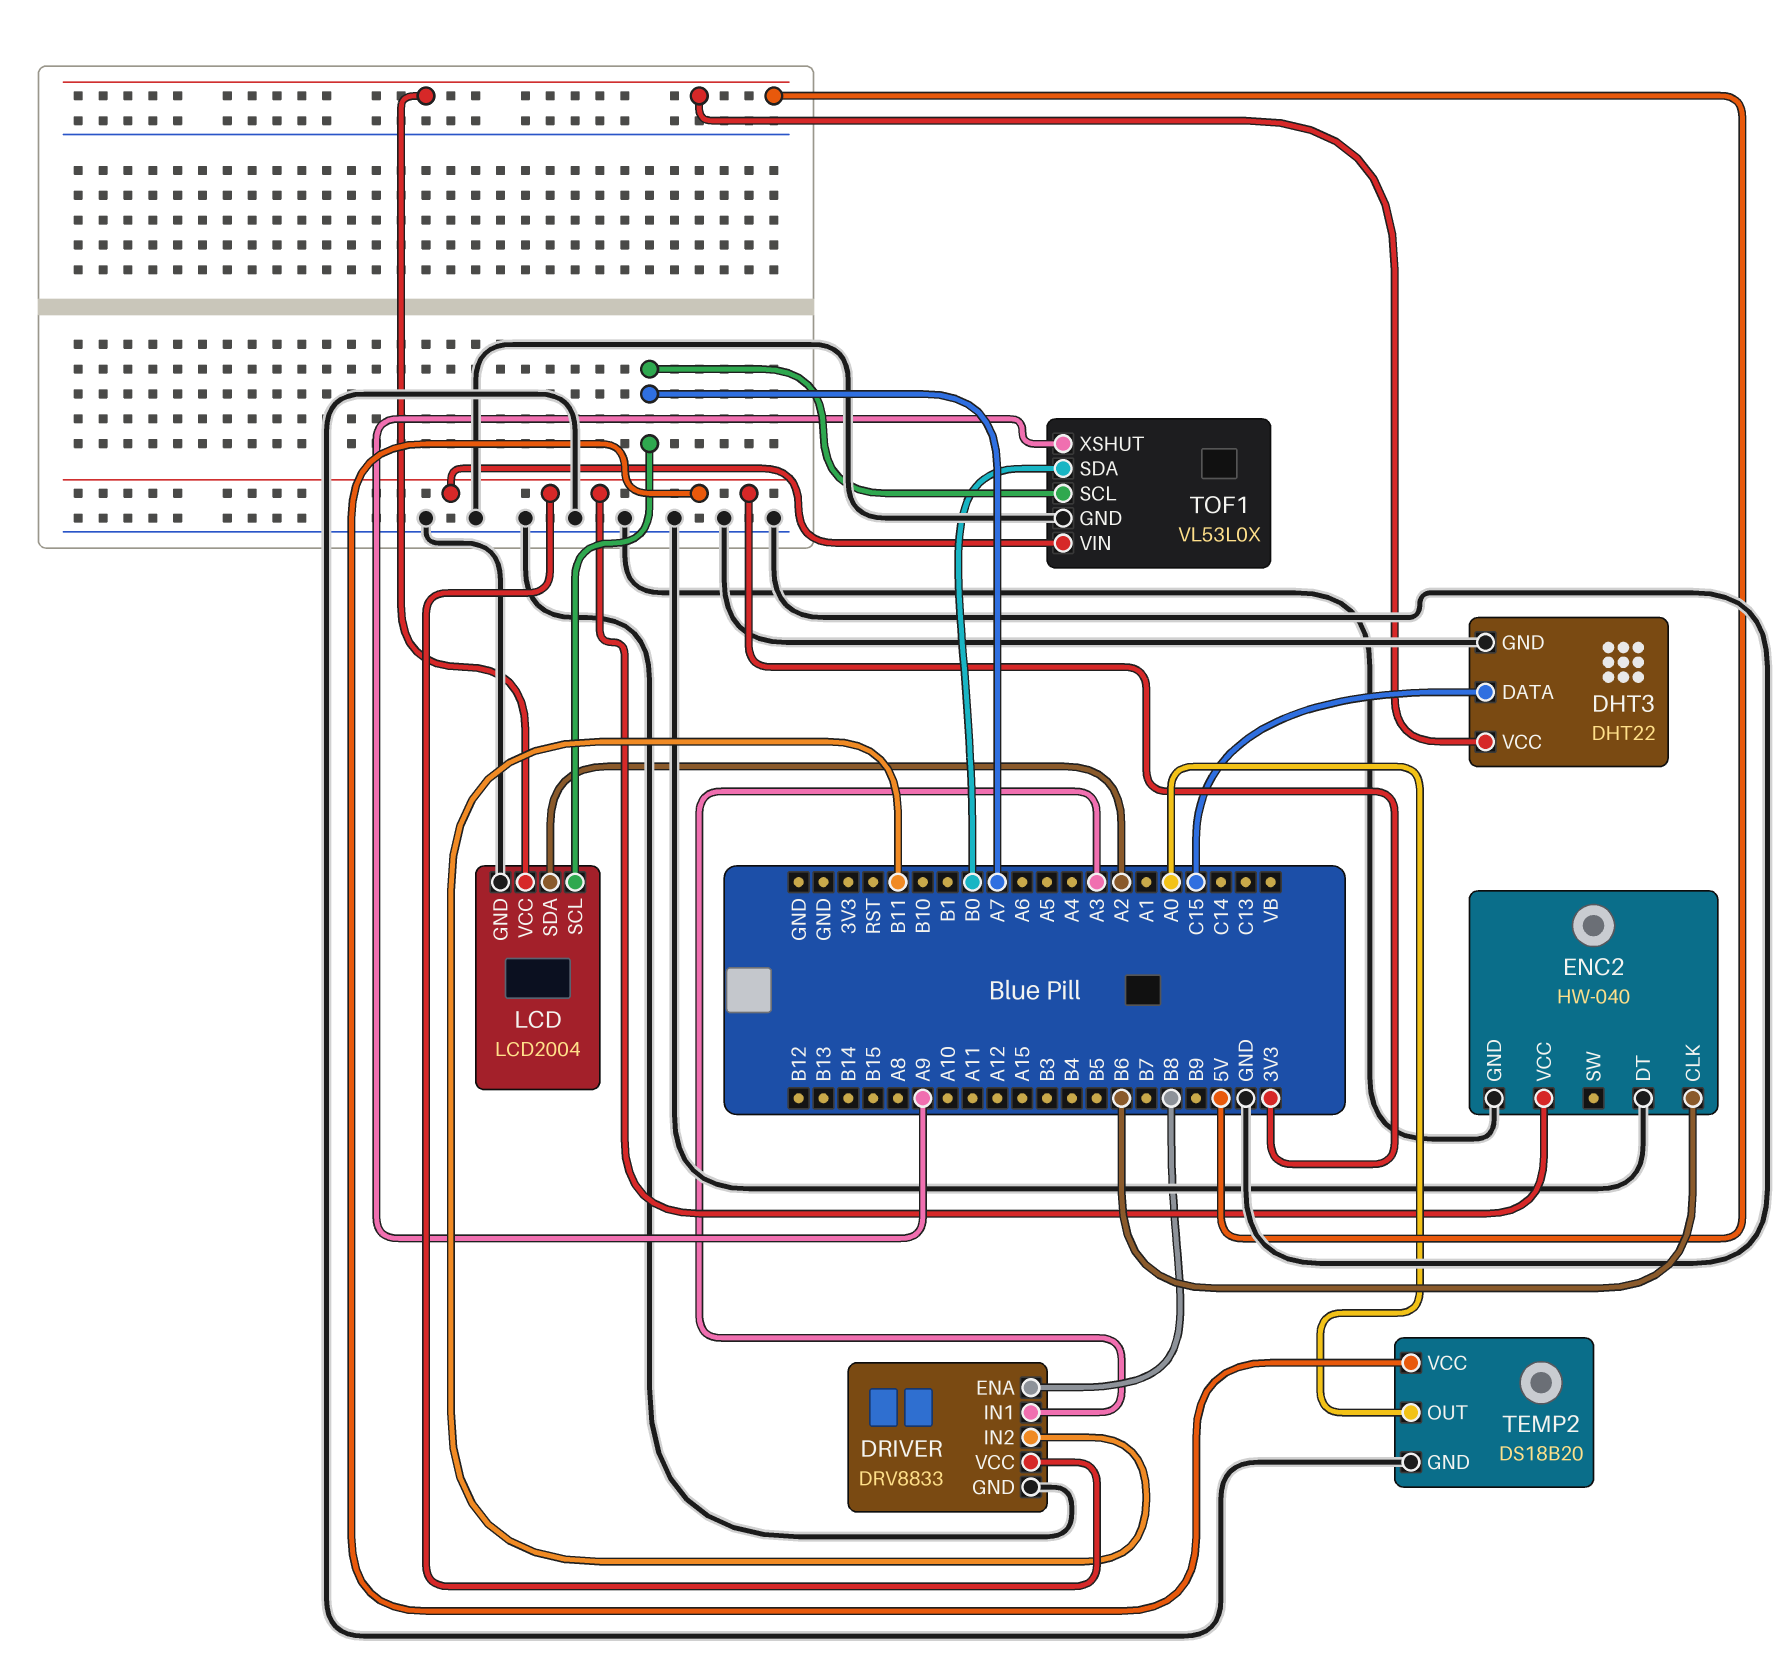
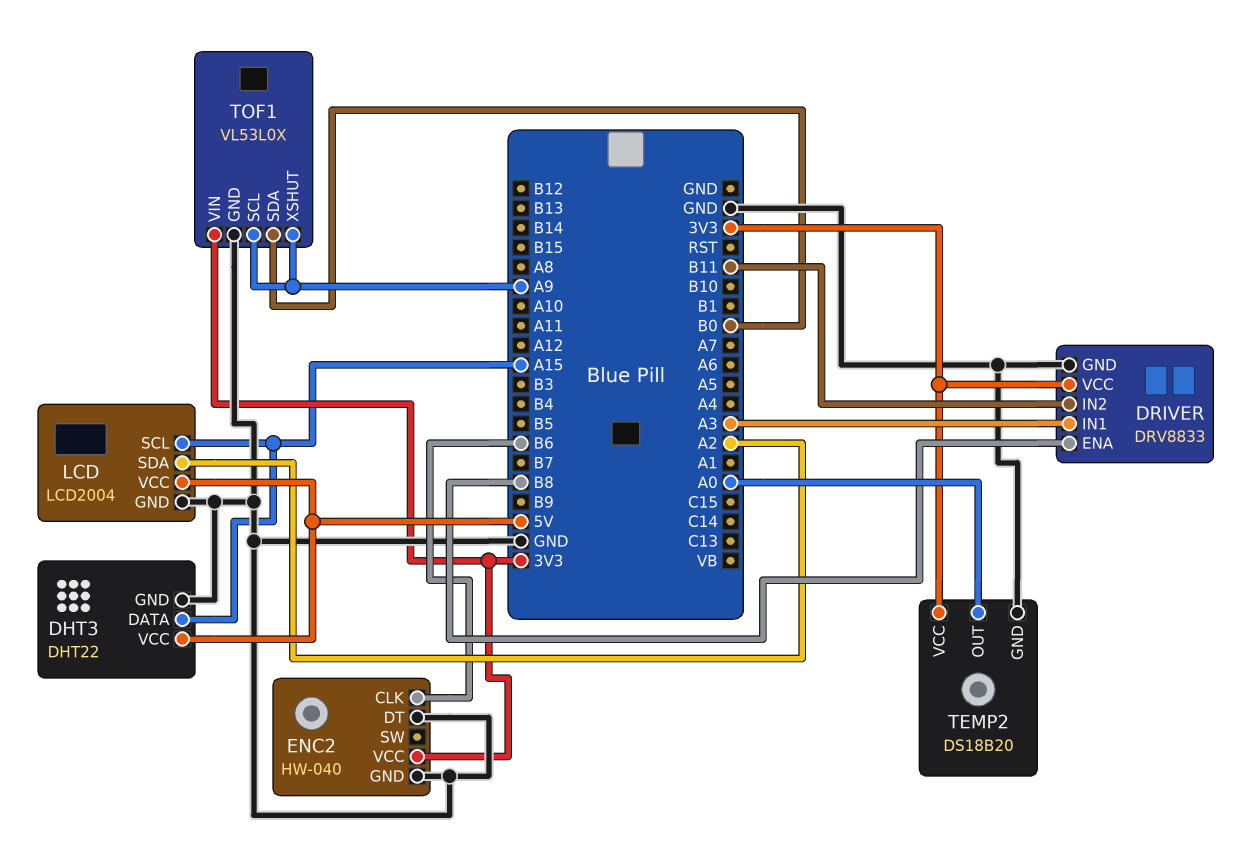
DHT3 pin DATA: C15 -> A15
LCD pin SCL: A7 -> A15
TOF1 pin SCL: A7 -> A9

